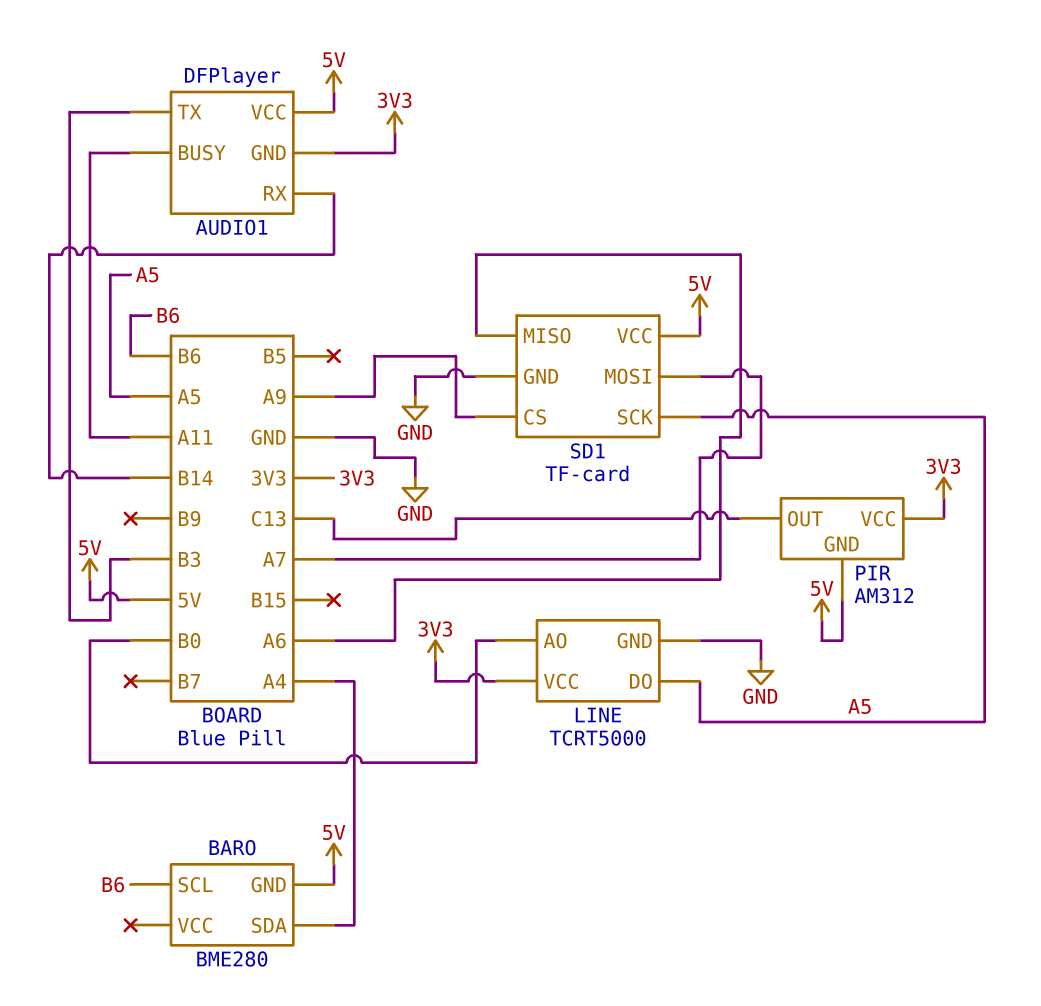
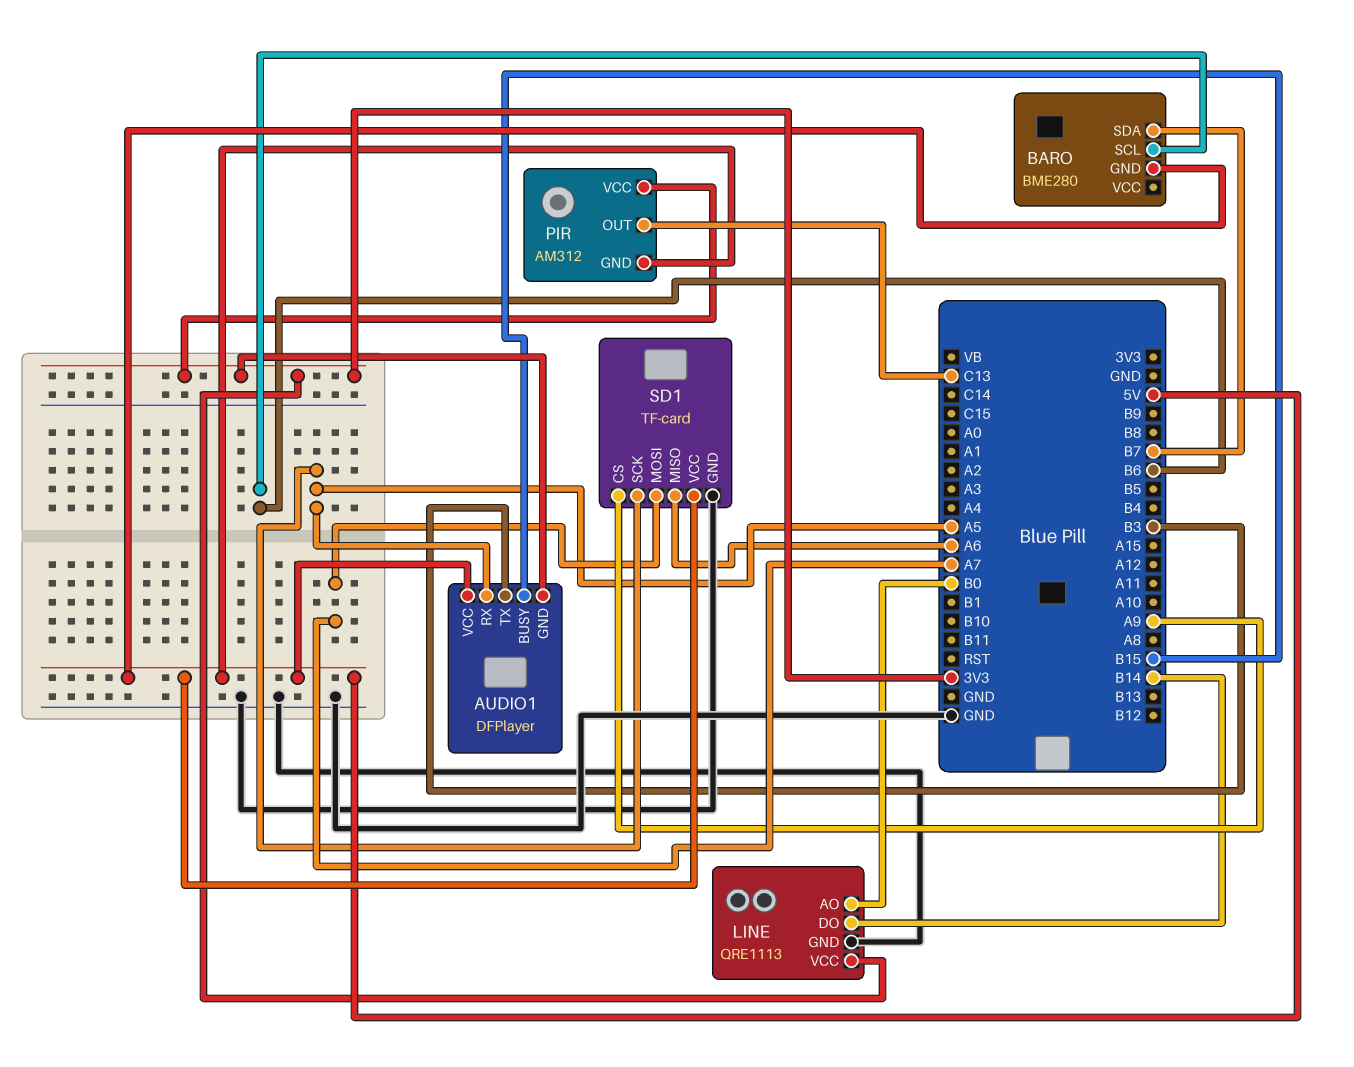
AUDIO1 pin BUSY: A11 -> B15
AUDIO1 pin RX: B14 -> A5
BARO pin SDA: A4 -> B7
LINE: TCRT5000 -> QRE1113
LINE pin DO: A5 -> B14

